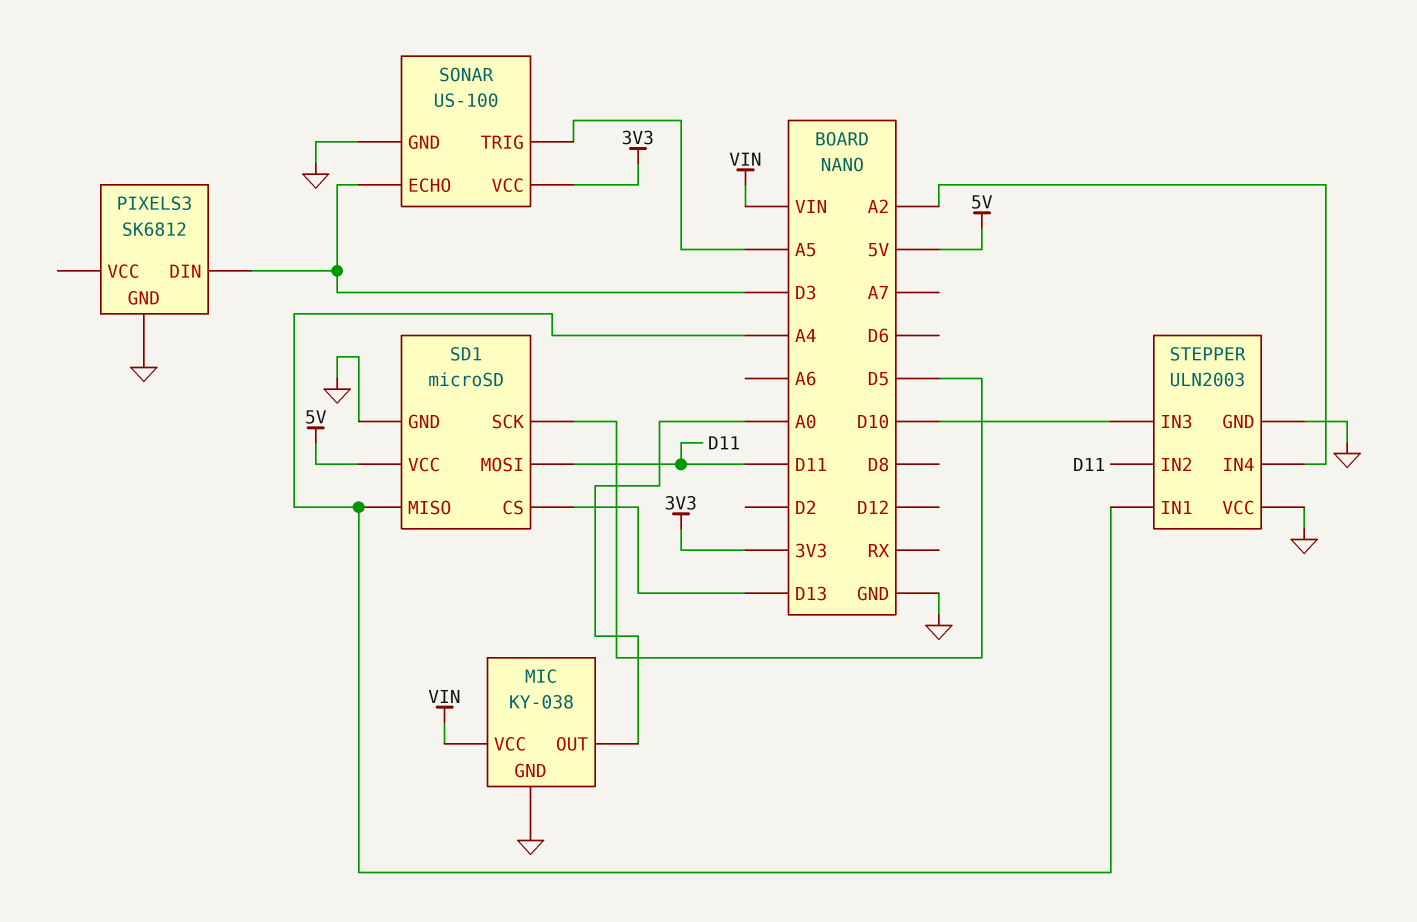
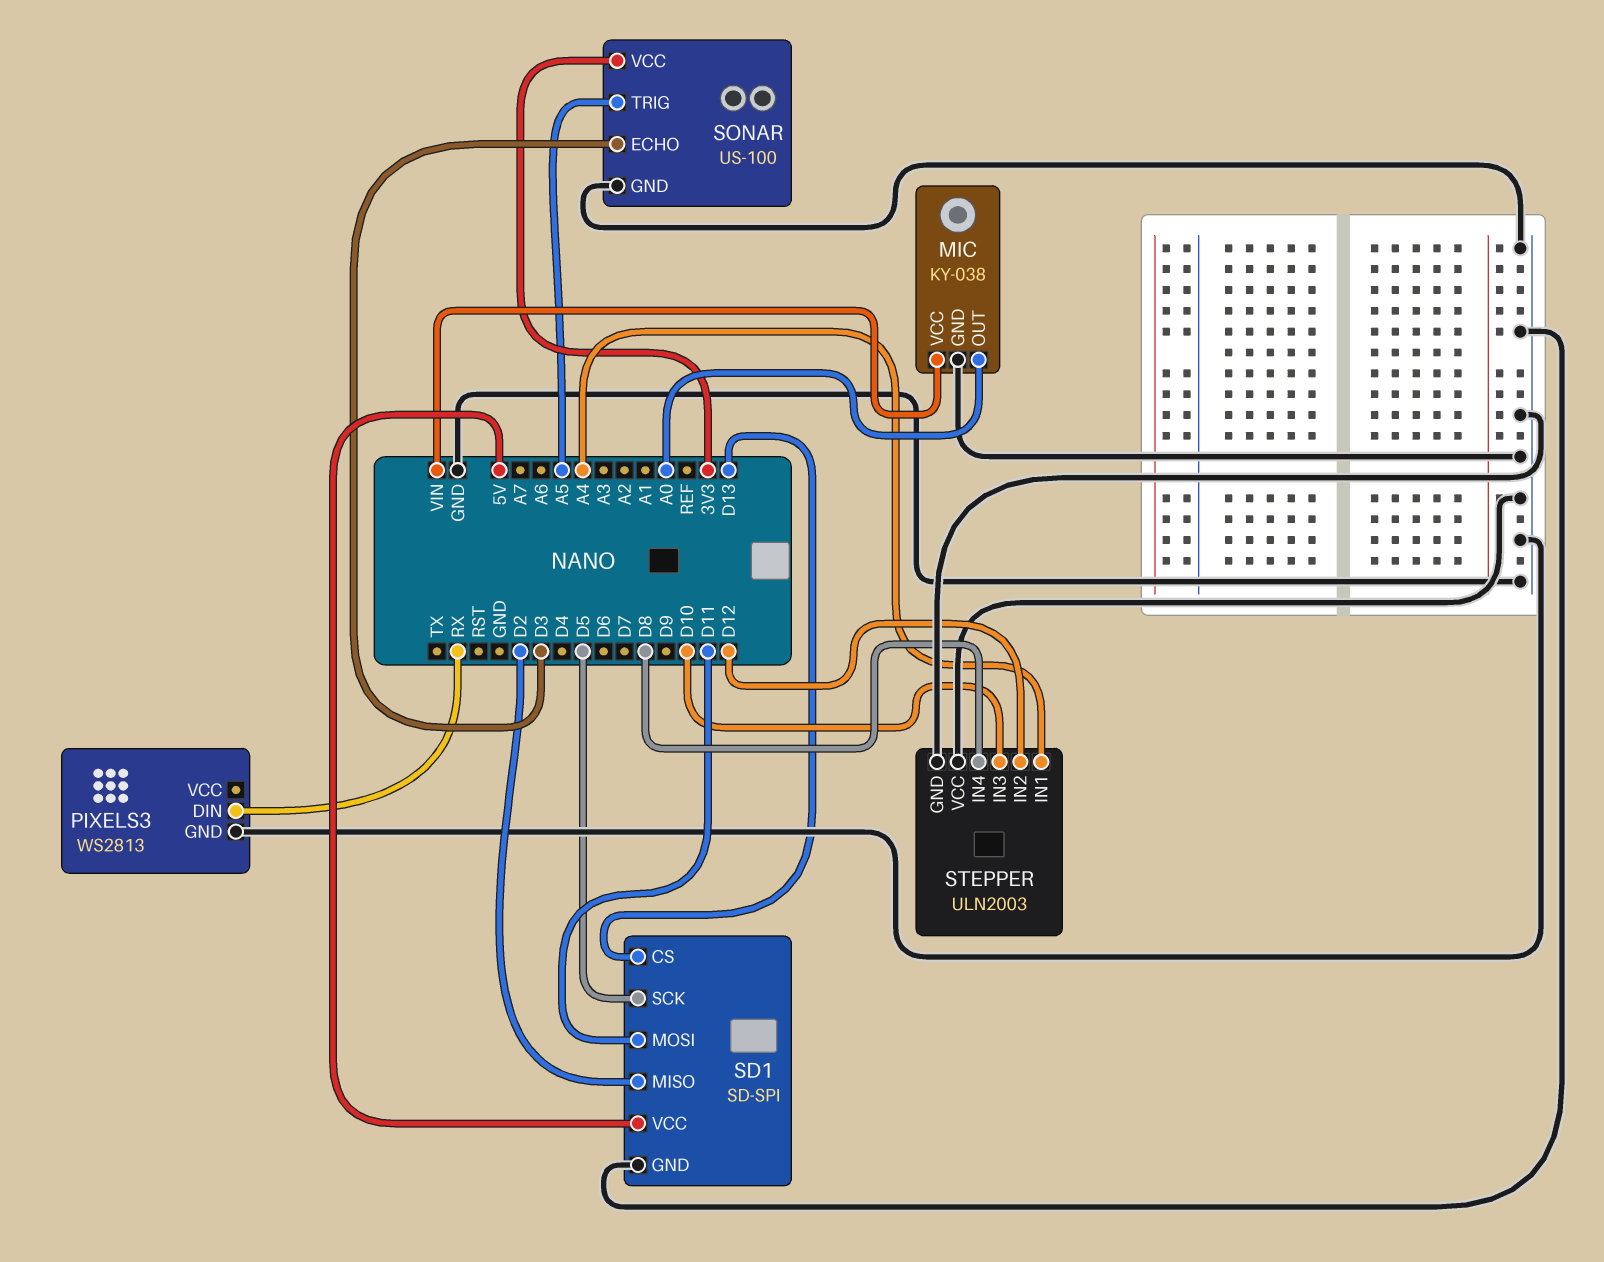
PIXELS3: SK6812 -> WS2813
PIXELS3 pin DIN: D3 -> RX
SD1: microSD -> SD-SPI
SD1 pin MISO: A4 -> D2
STEPPER pin IN2: D11 -> D12
STEPPER pin IN4: A2 -> D8

